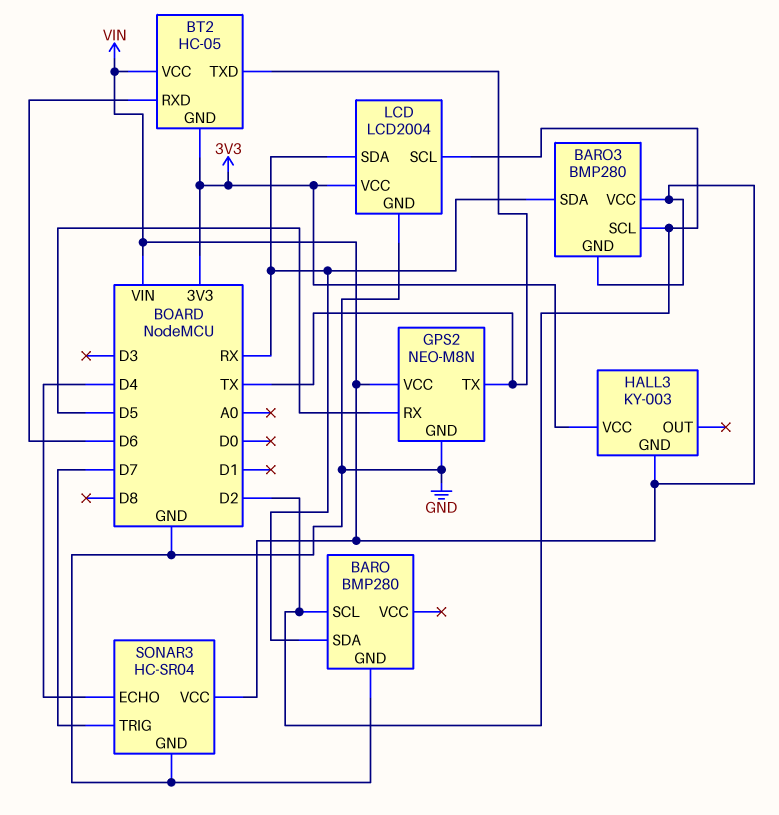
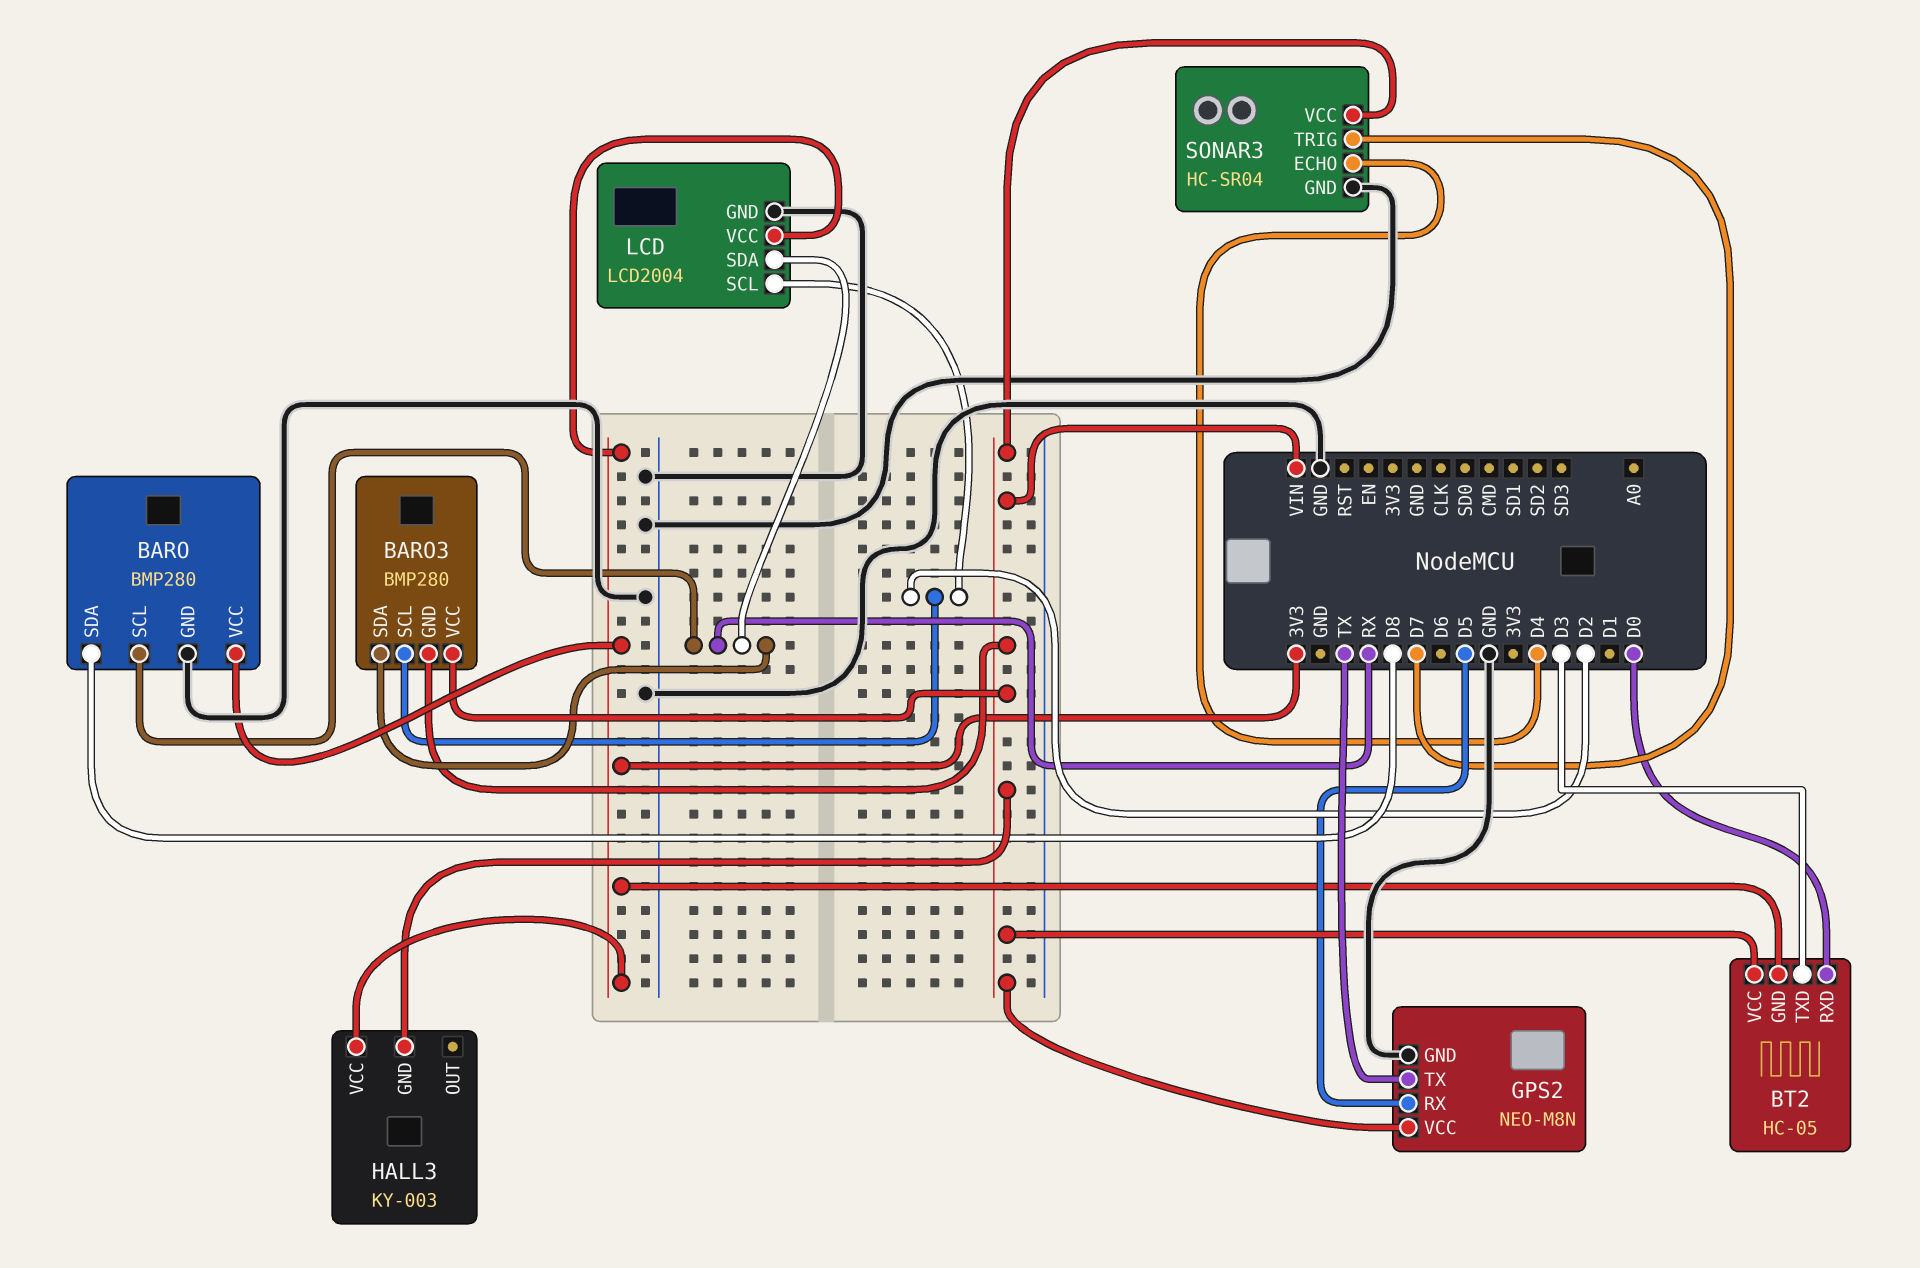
BARO pin SCL: D2 -> RX
BARO pin SDA: RX -> D8
BARO pin VCC: none -> 3V3
BT2 pin RXD: D6 -> D0
BT2 pin TXD: TX -> D3

